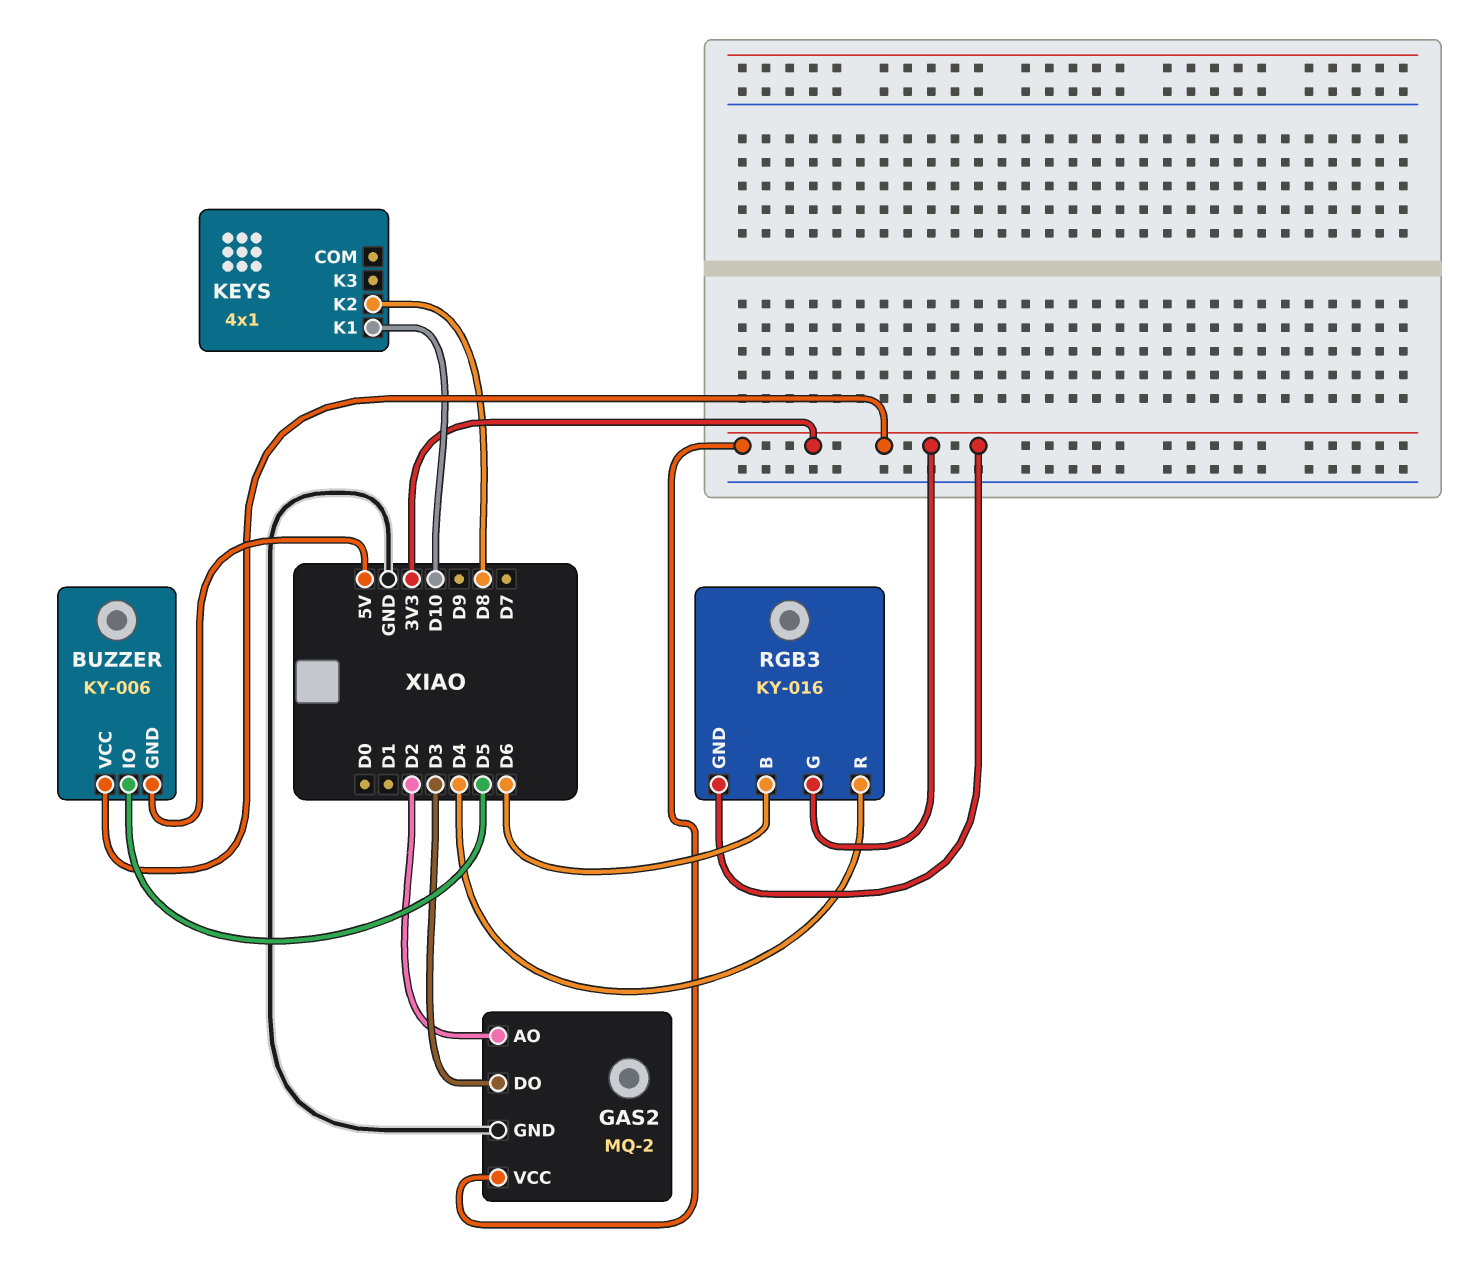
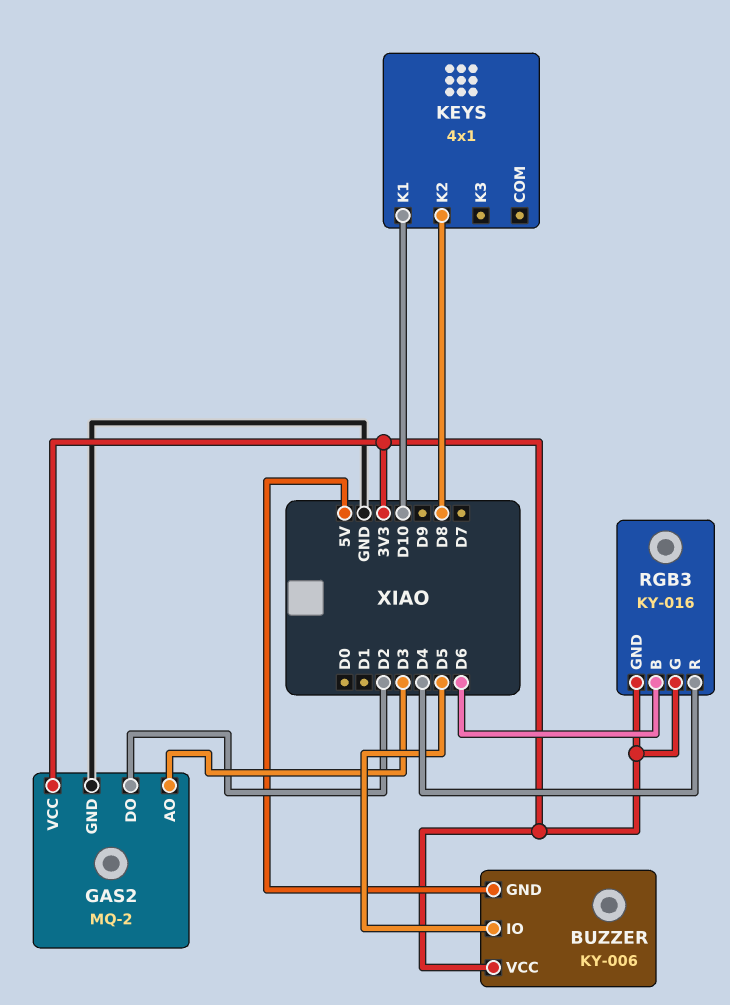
GAS2 pin AO: D2 -> D3
GAS2 pin DO: D3 -> D2

